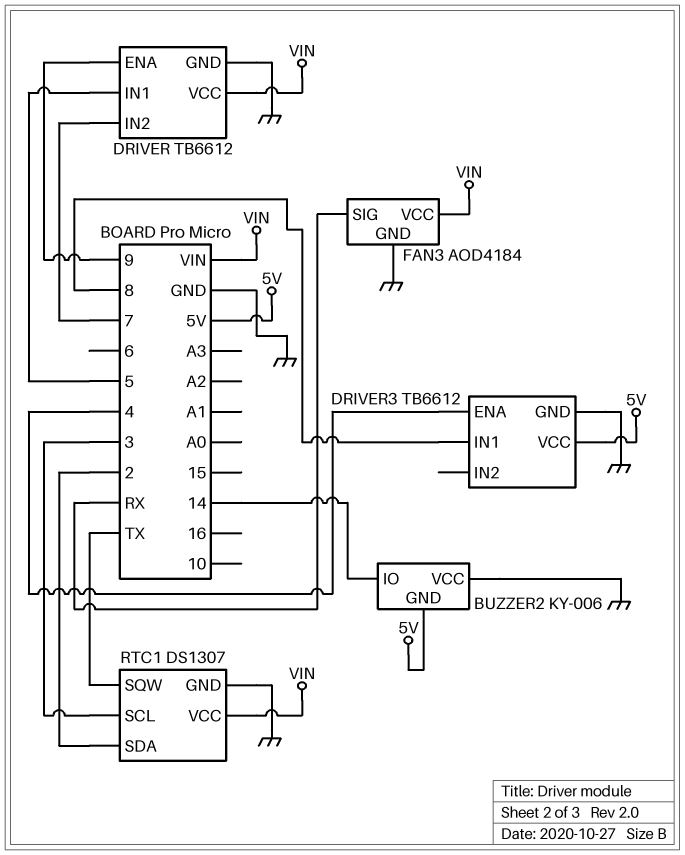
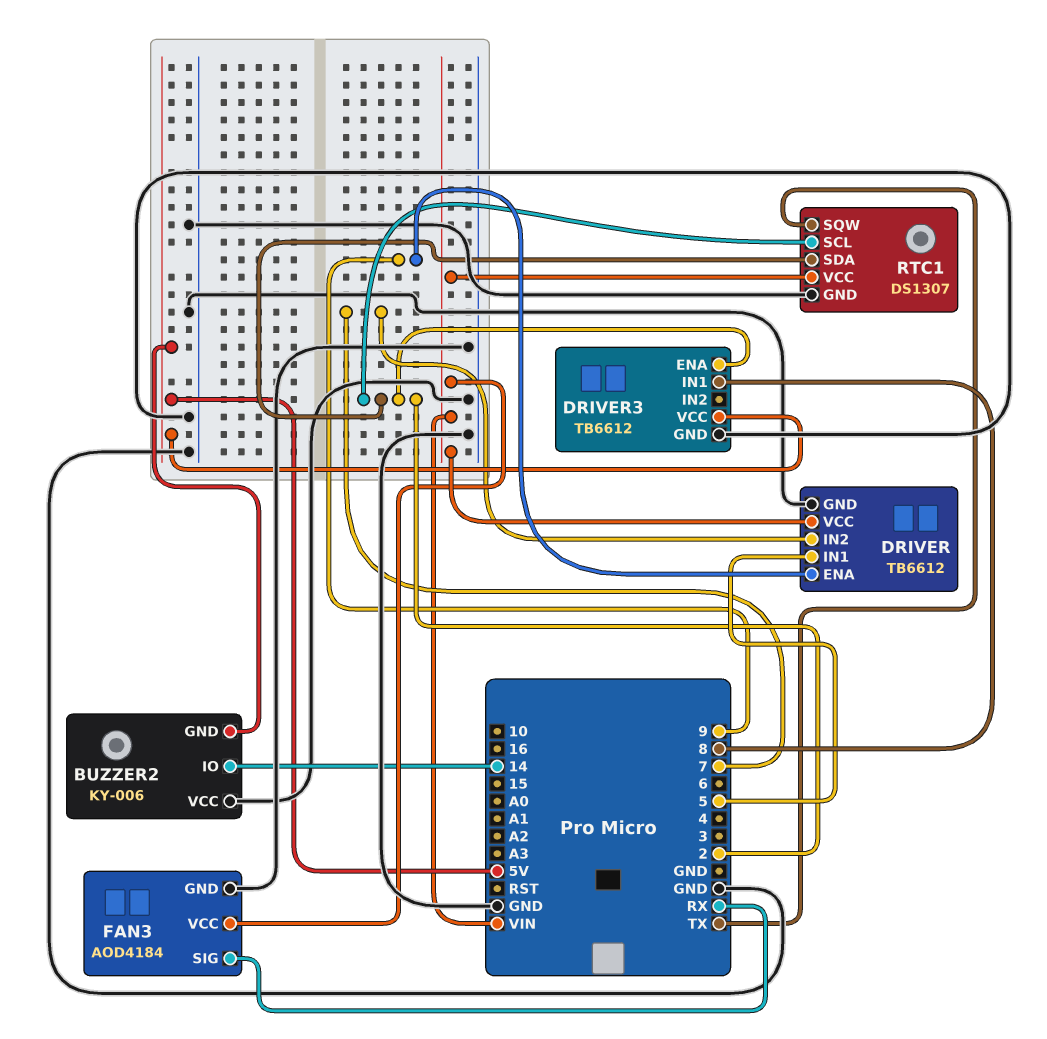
DRIVER3 pin ENA: 4 -> 2
RTC1 pin SCL: 3 -> 2

